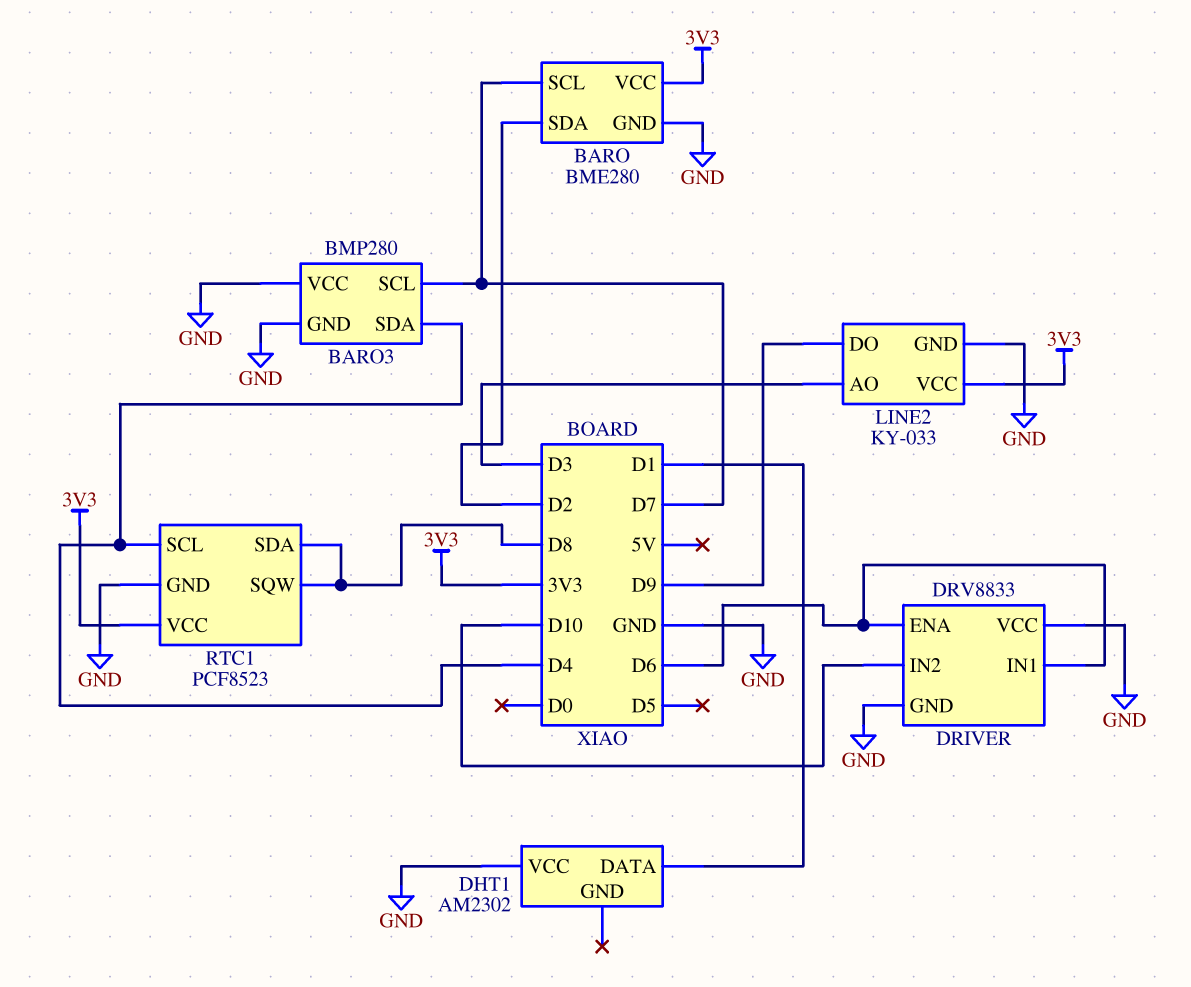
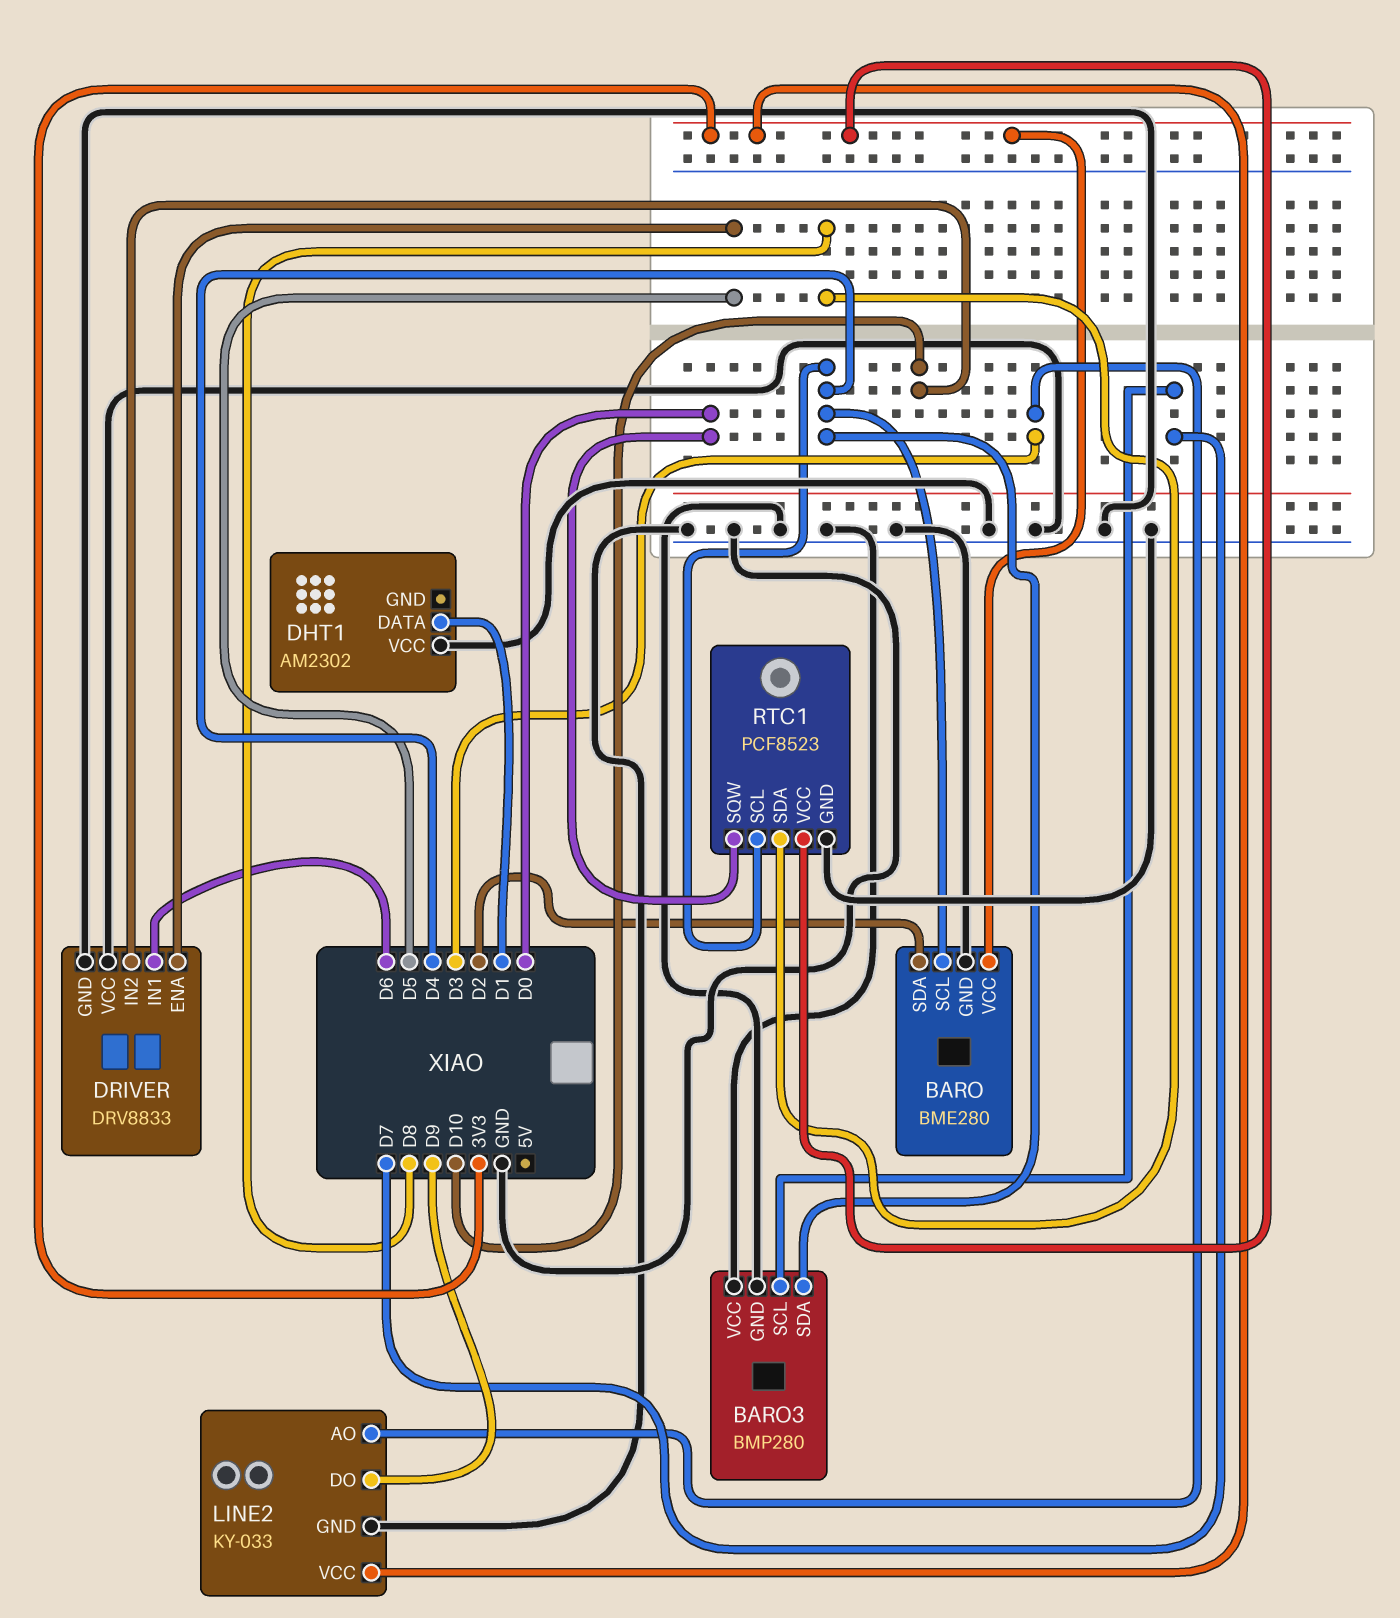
BARO pin SCL: D7 -> D4
DRIVER pin ENA: D6 -> D5
RTC1 pin SQW: D8 -> D0

